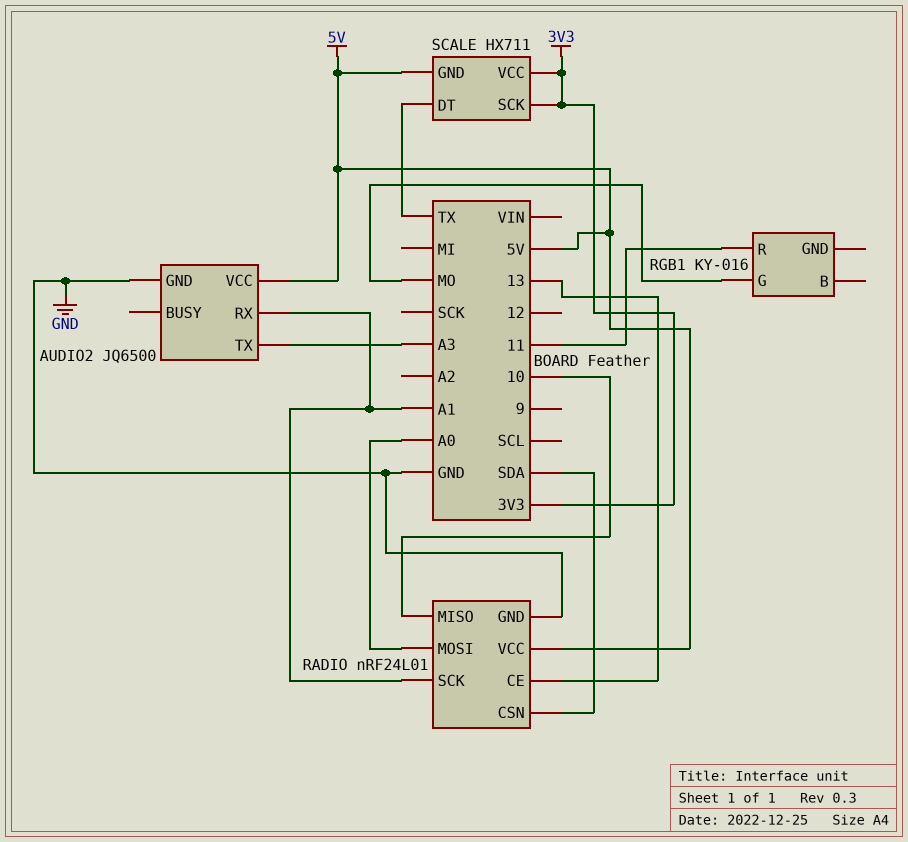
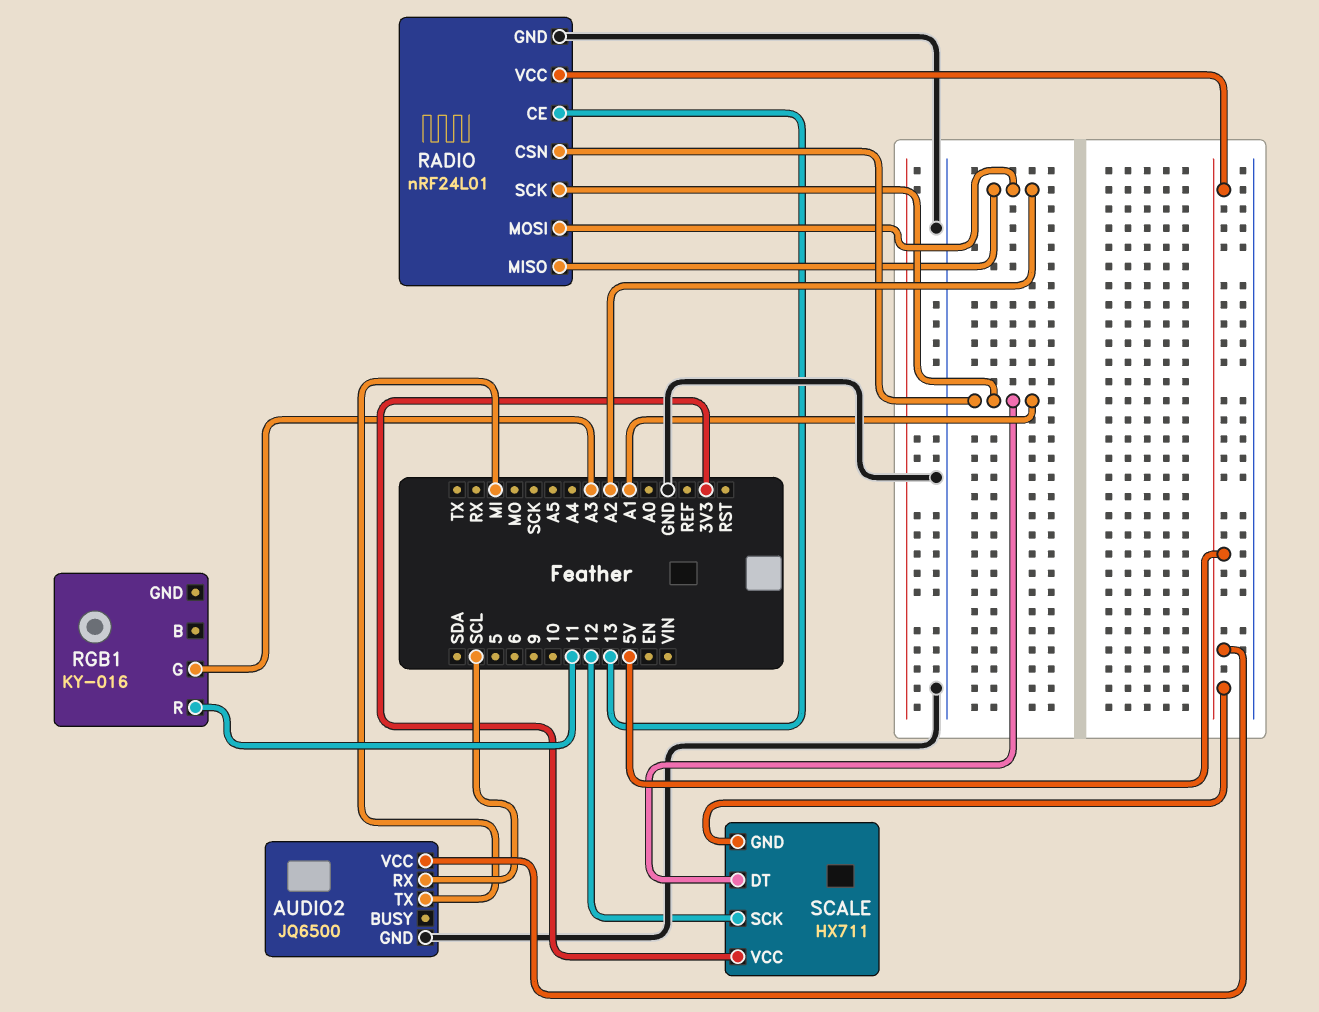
AUDIO2 pin RX: A1 -> SCL
AUDIO2 pin TX: A3 -> MI
RADIO pin CSN: SDA -> A1
RADIO pin MISO: 10 -> A2
RADIO pin MOSI: A0 -> A2
RGB1 pin G: MO -> A3
SCALE pin DT: TX -> A1
SCALE pin SCK: 3V3 -> 12

